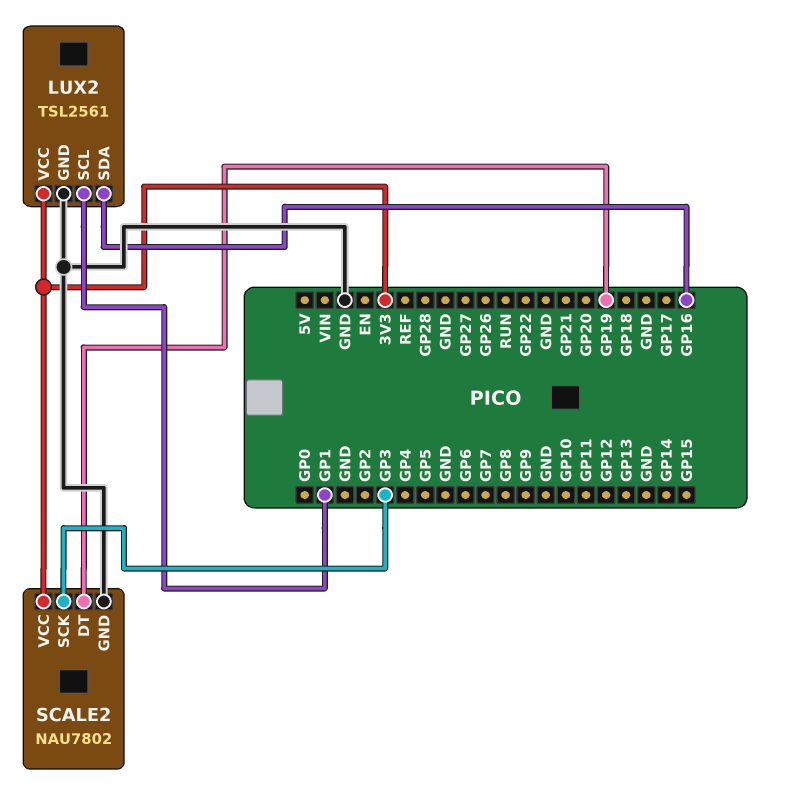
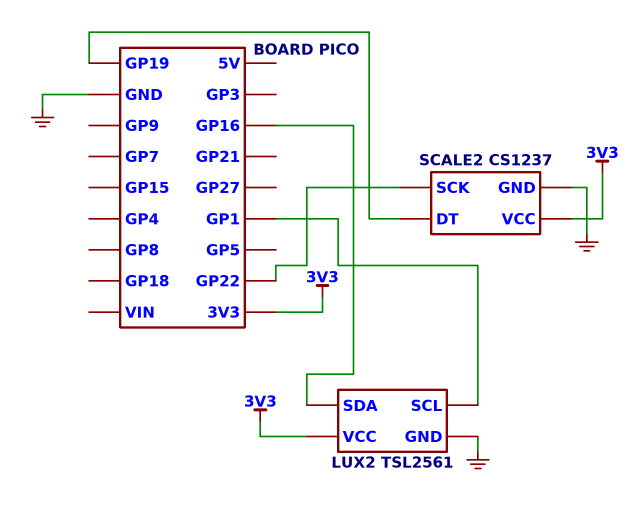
SCALE2: NAU7802 -> CS1237
SCALE2 pin SCK: GP3 -> GP22

